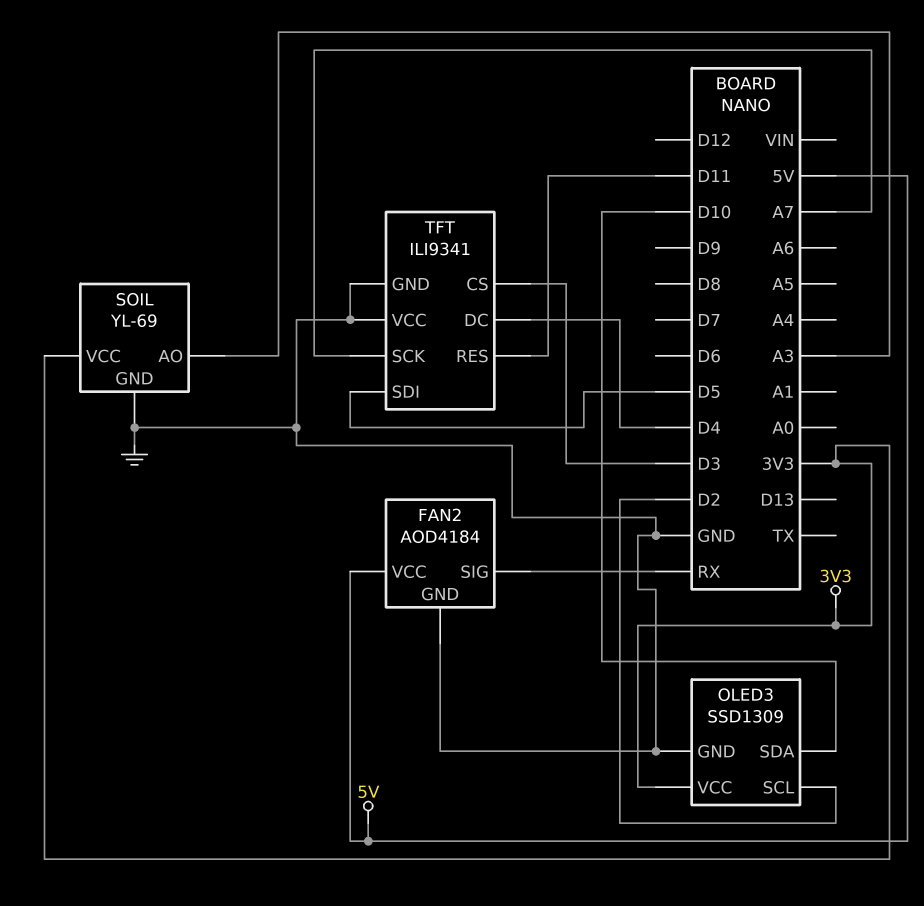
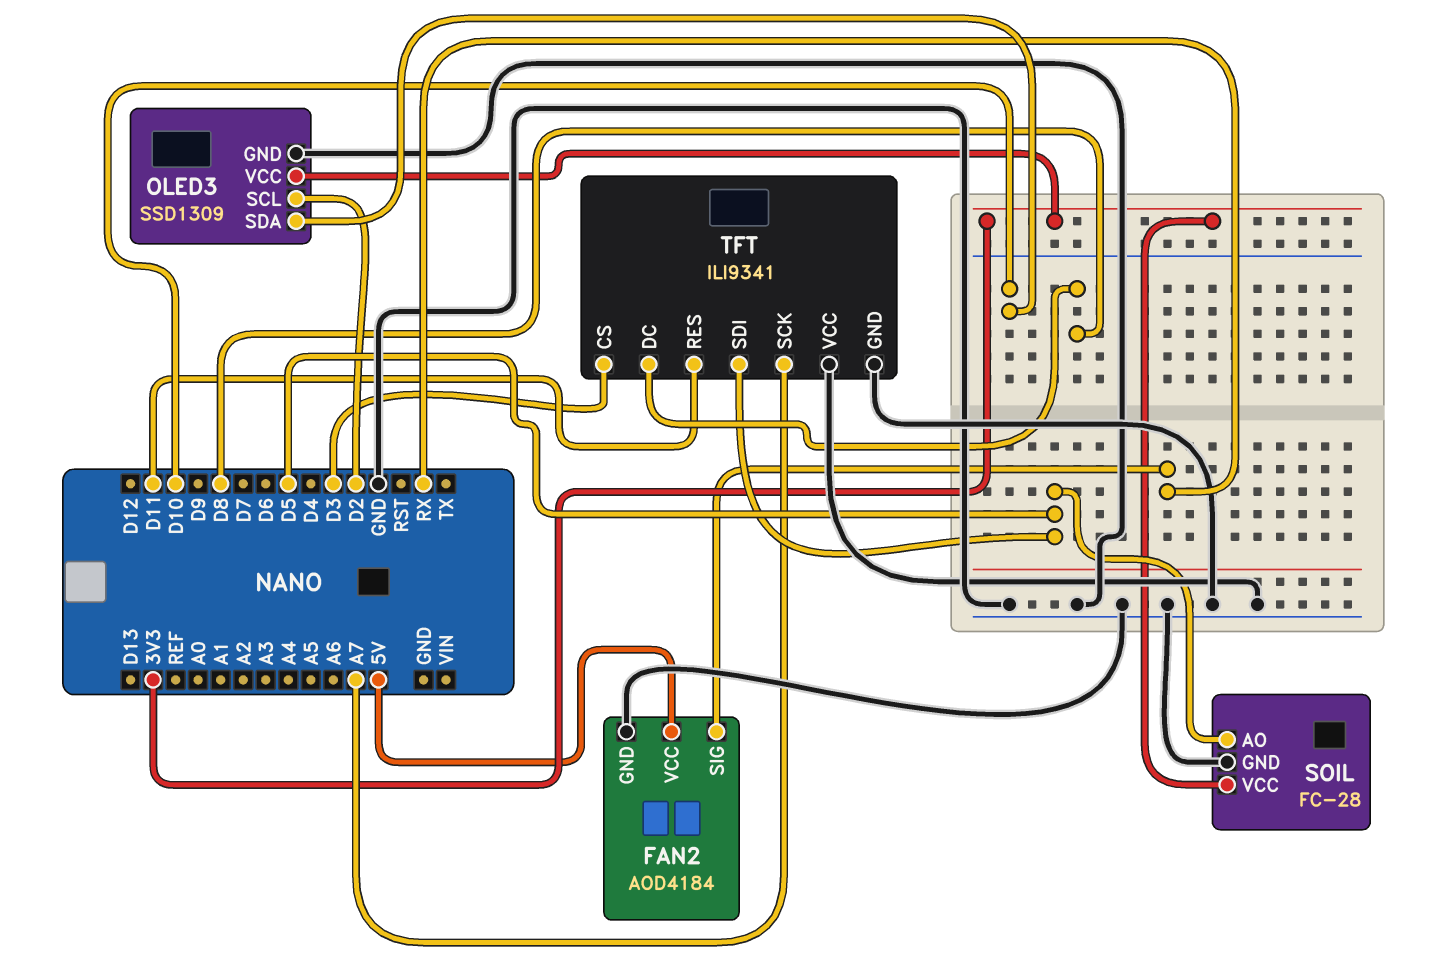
SOIL: YL-69 -> FC-28
SOIL pin AO: A3 -> D5
TFT pin DC: D4 -> D8

